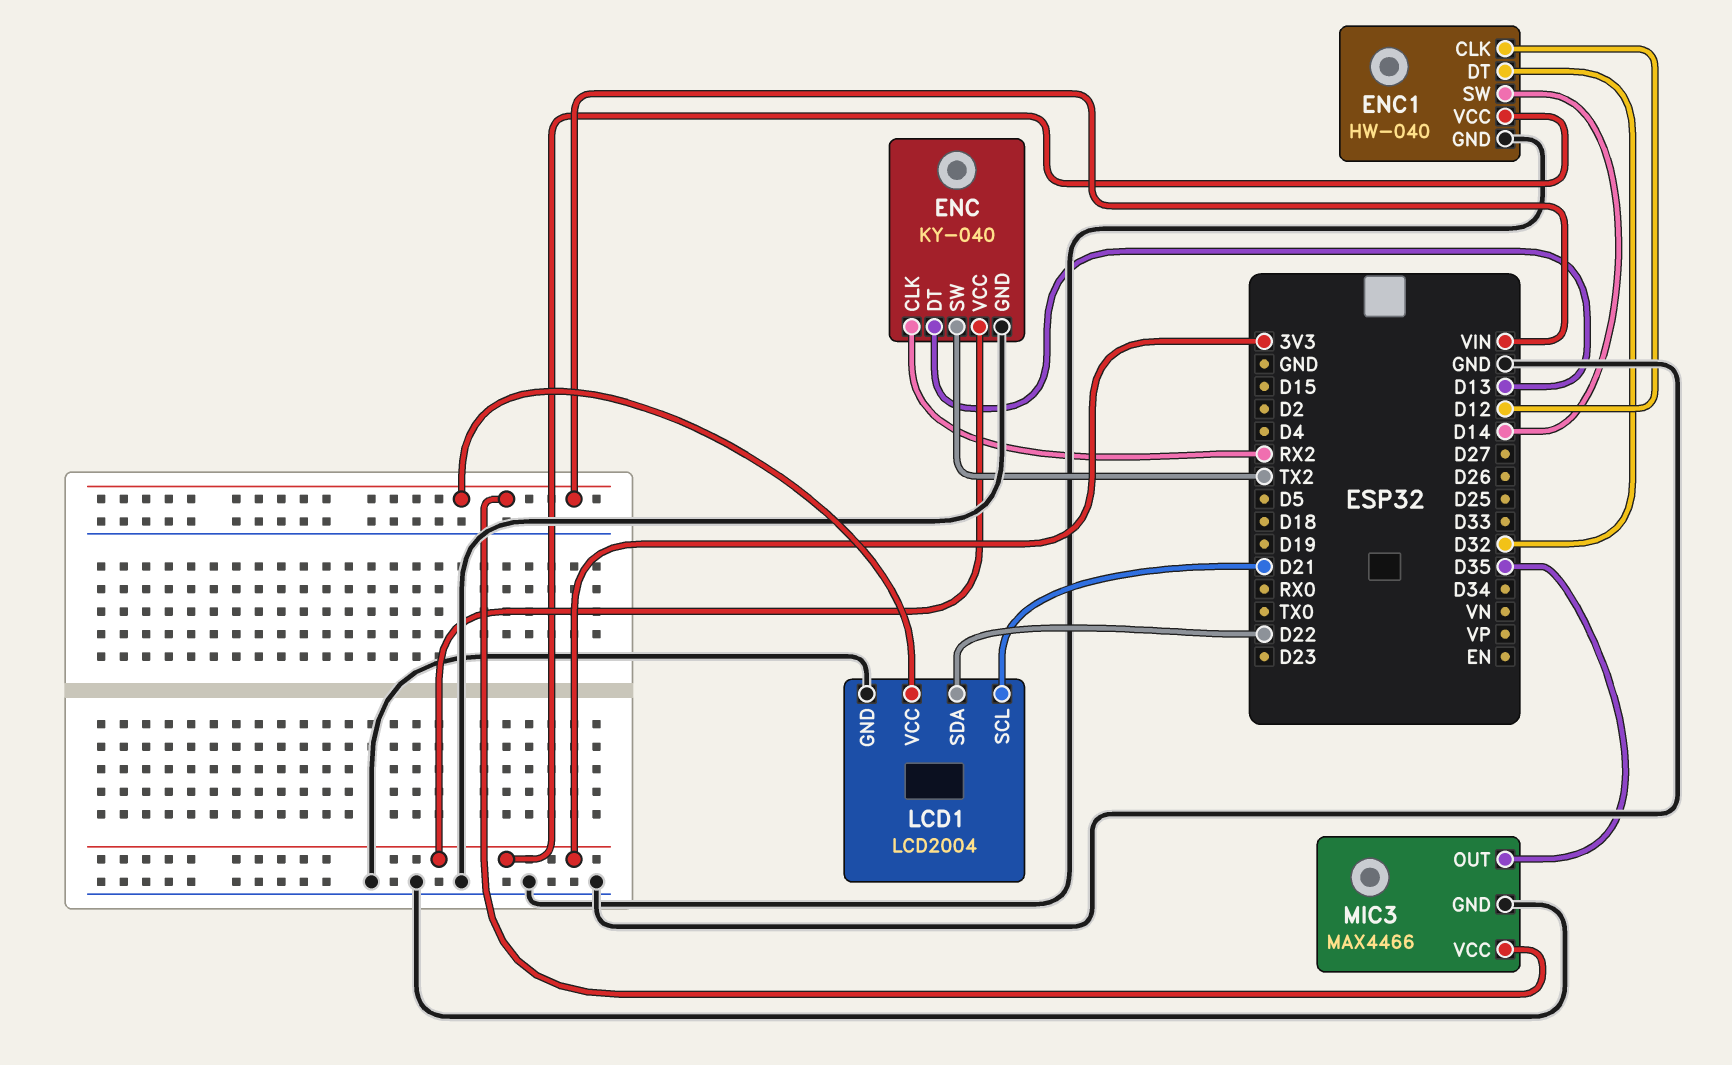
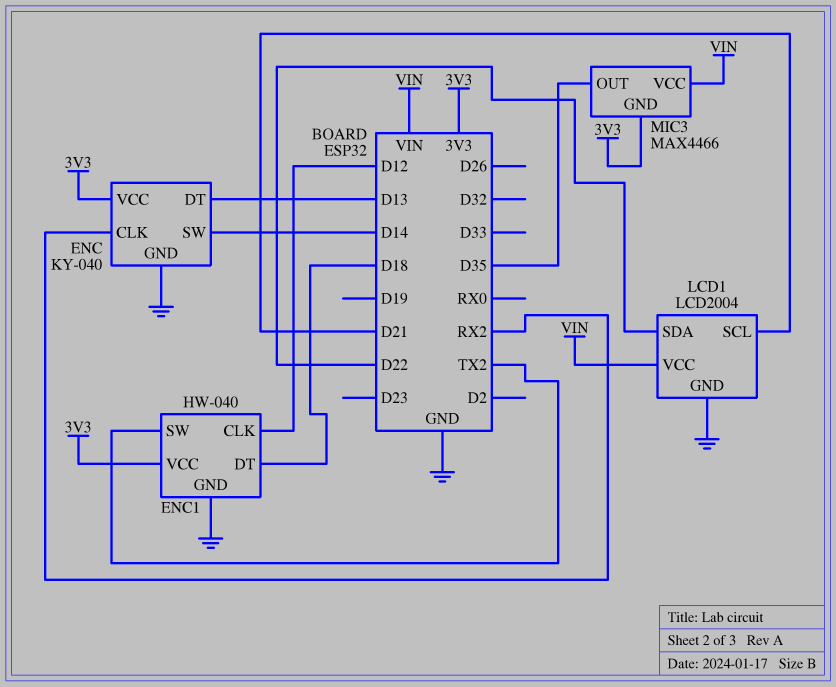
ENC pin SW: TX2 -> D14
ENC1 pin DT: D32 -> D18
ENC1 pin SW: D14 -> TX2
MIC3 pin GND: GND -> 3V3

